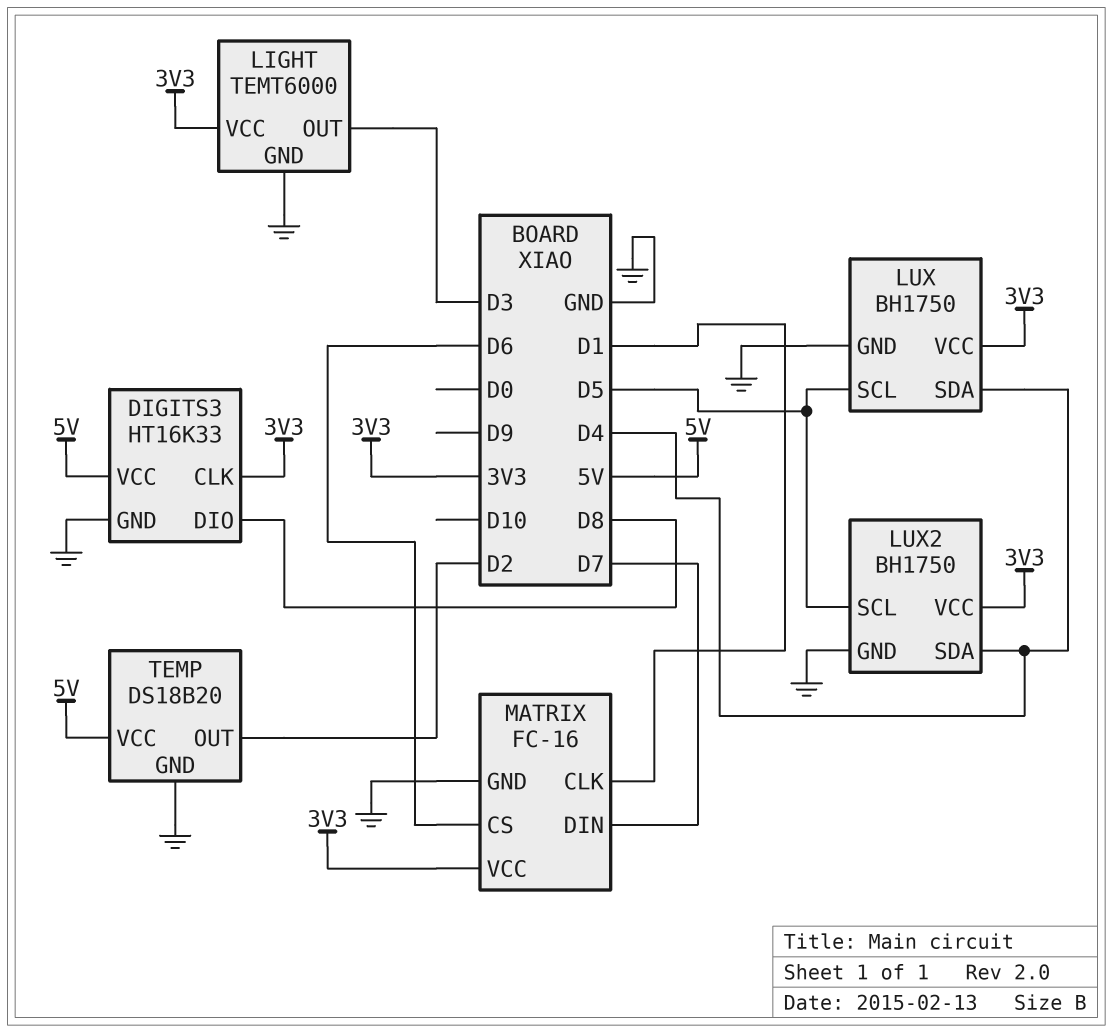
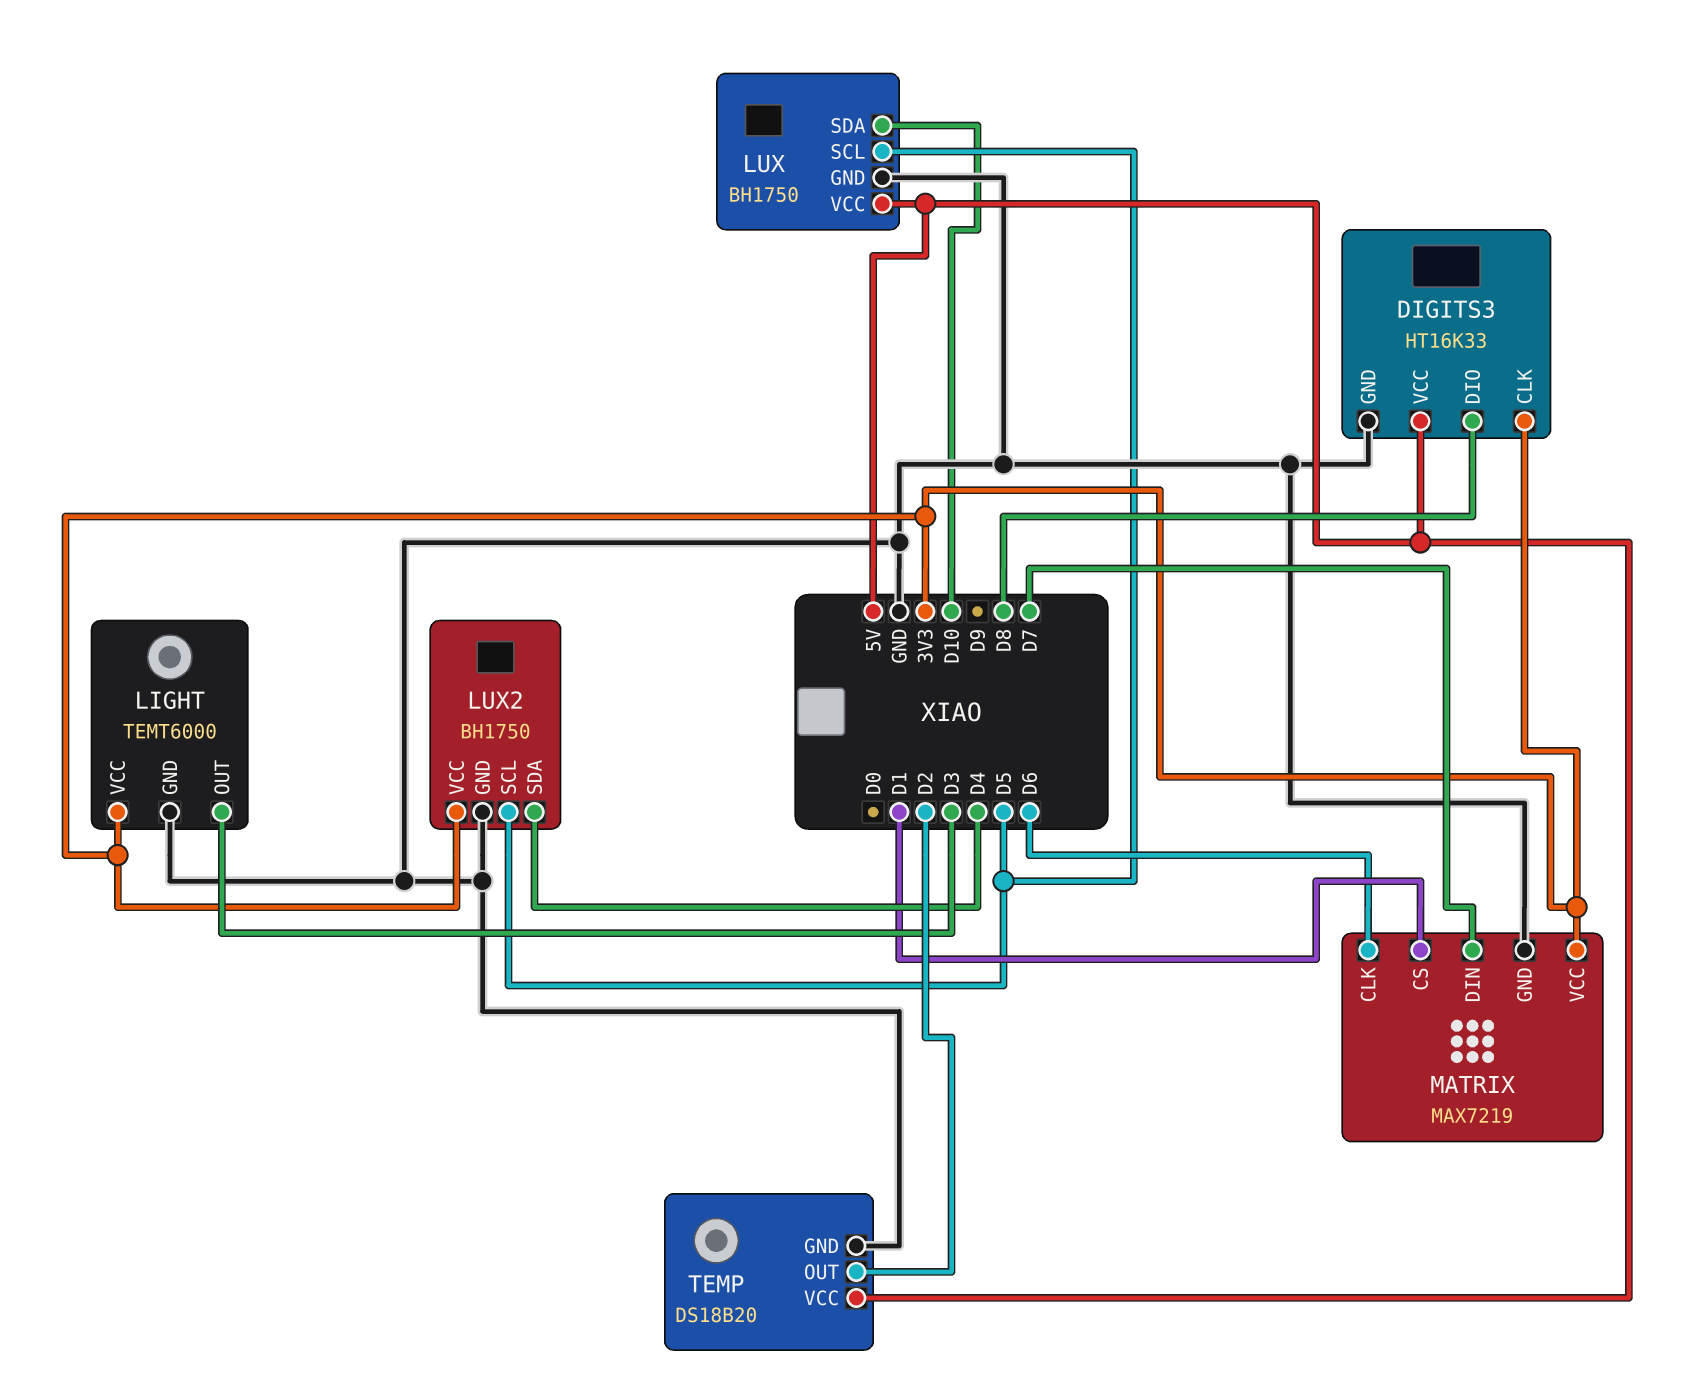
LUX pin SDA: D4 -> D10
LUX pin VCC: 3V3 -> 5V
MATRIX: FC-16 -> MAX7219
MATRIX pin CLK: D1 -> D6
MATRIX pin CS: D6 -> D1

